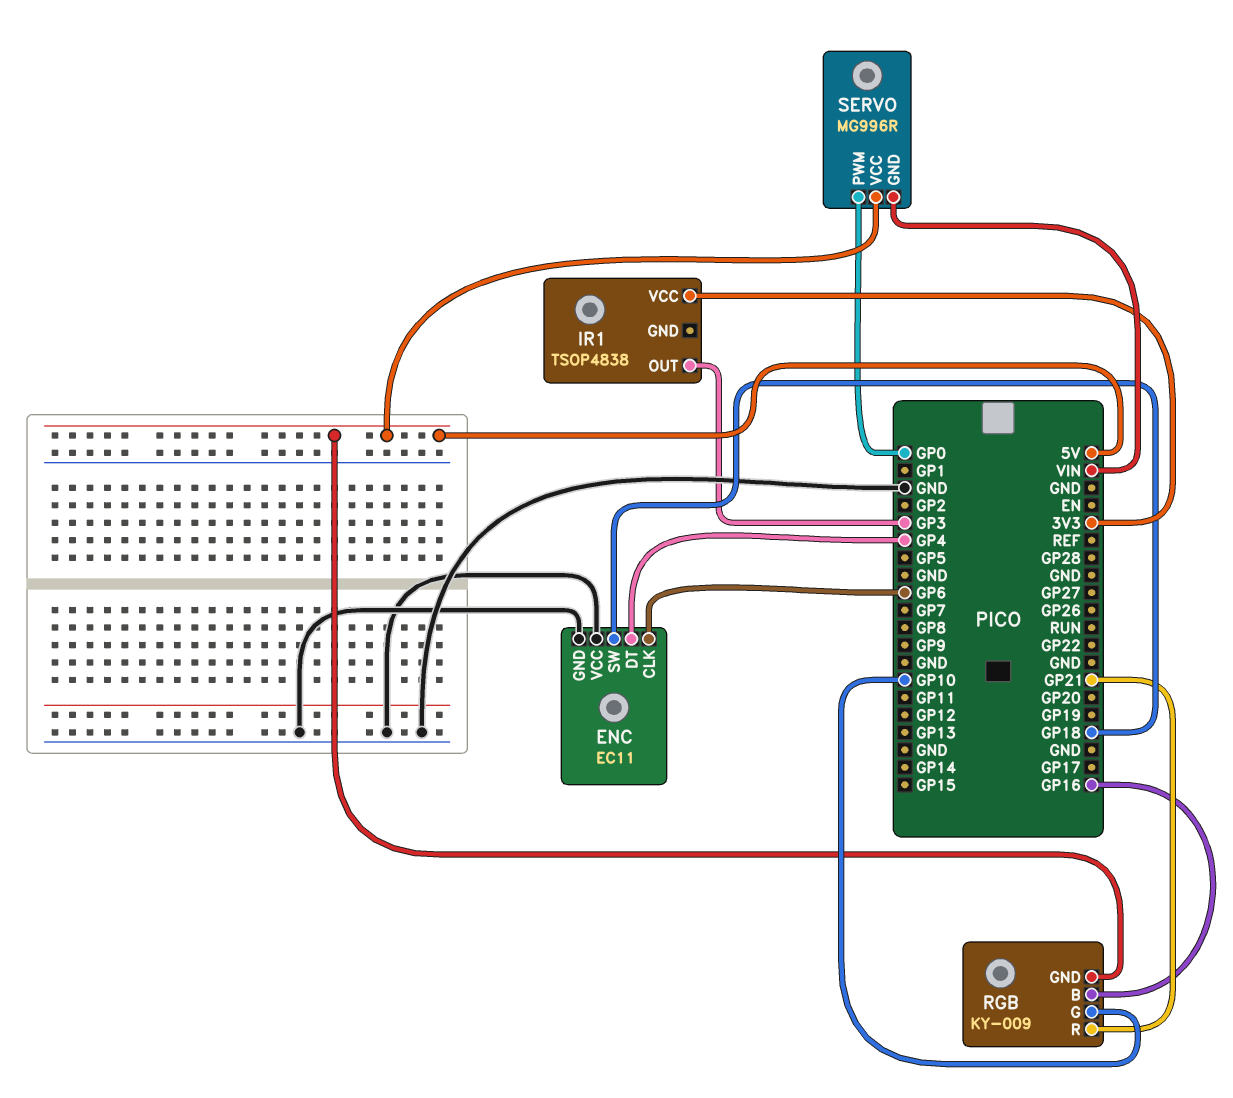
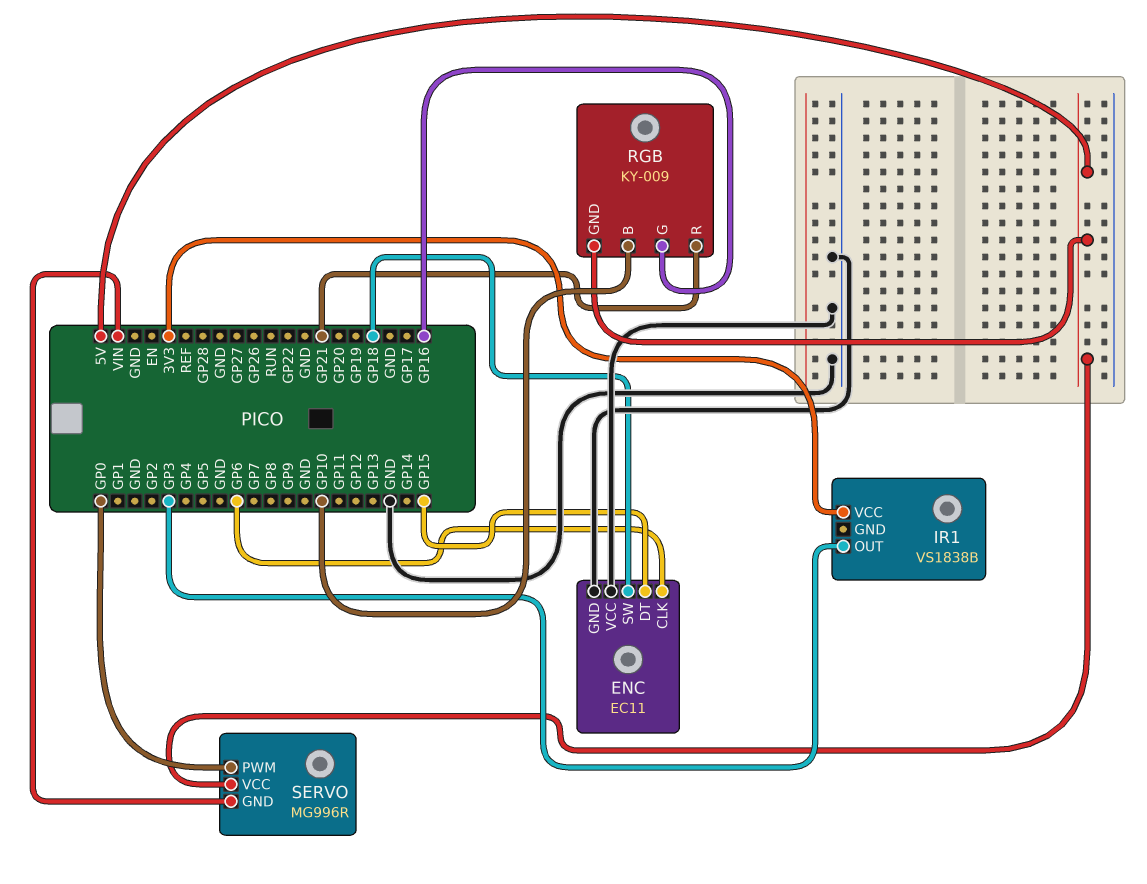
ENC pin DT: GP4 -> GP15
IR1: TSOP4838 -> VS1838B
RGB pin B: GP16 -> GP10
RGB pin G: GP10 -> GP16

